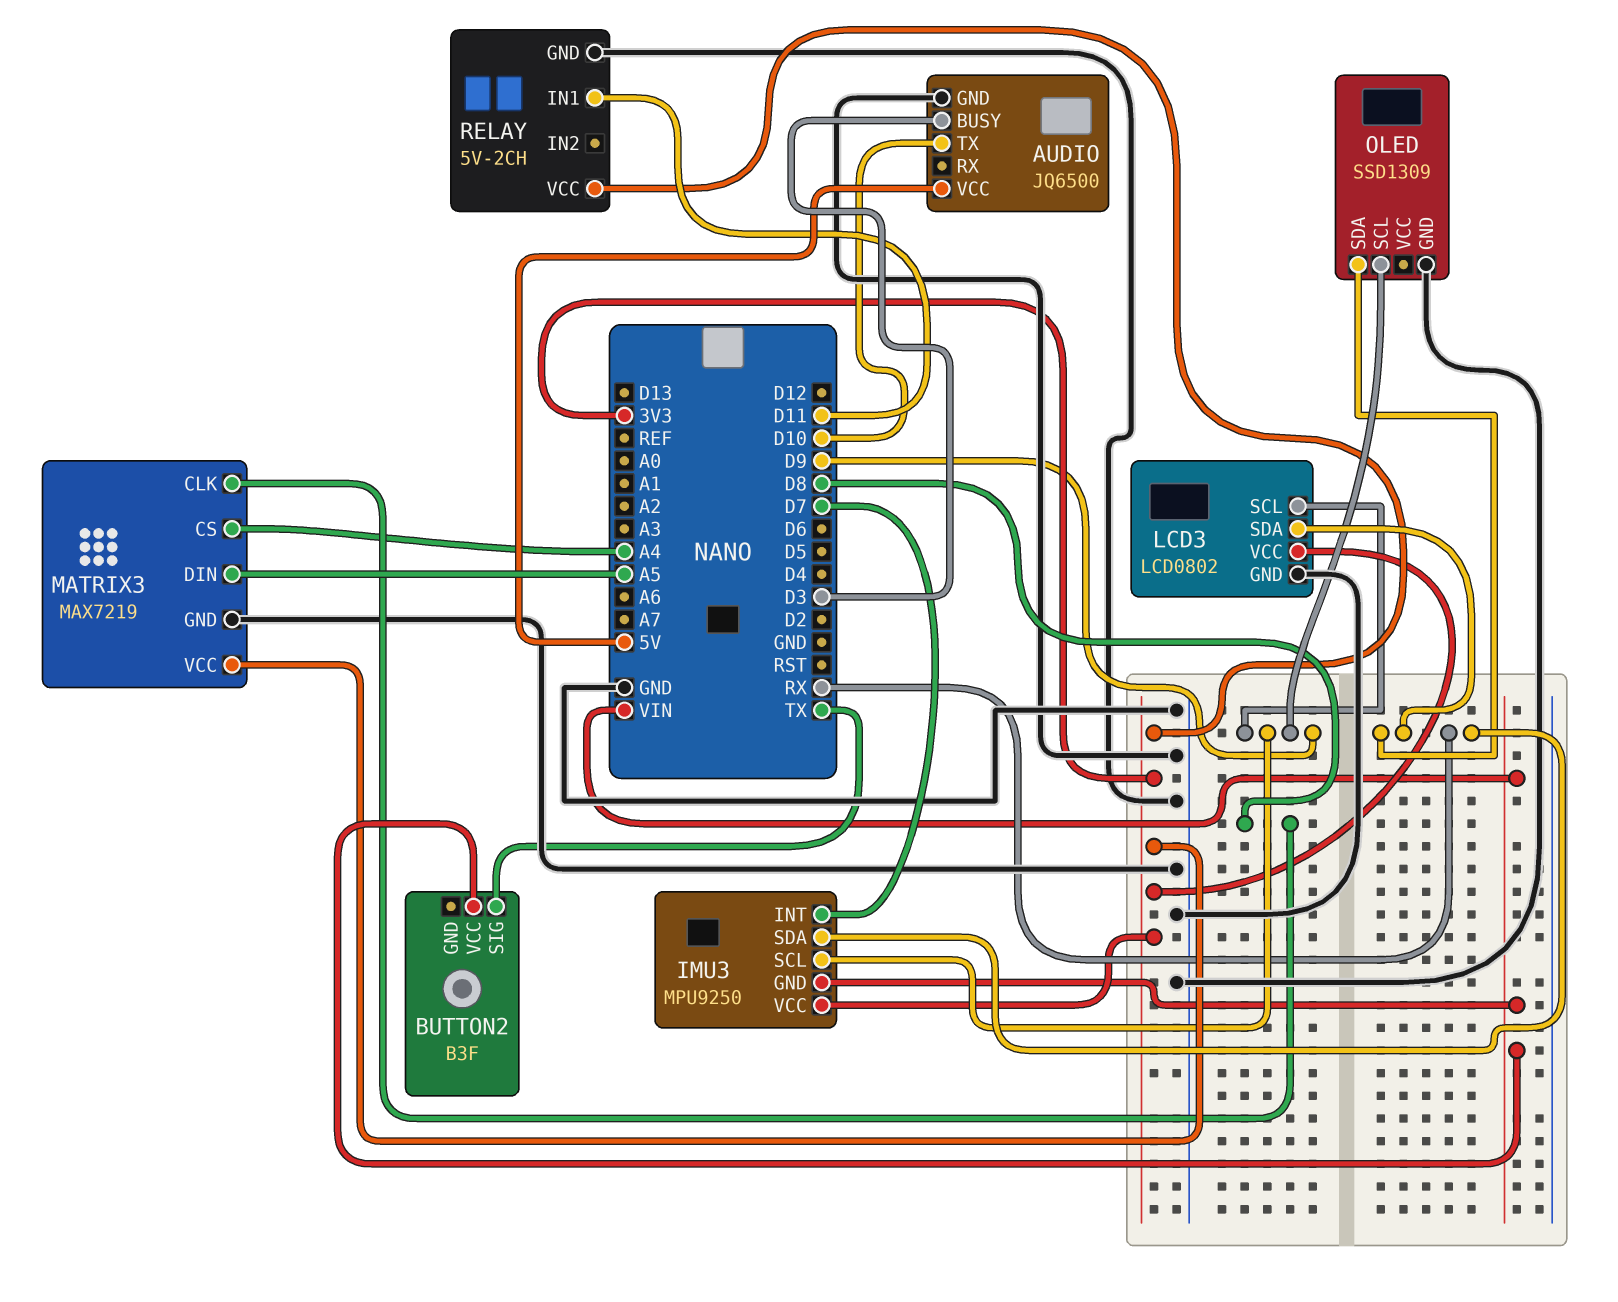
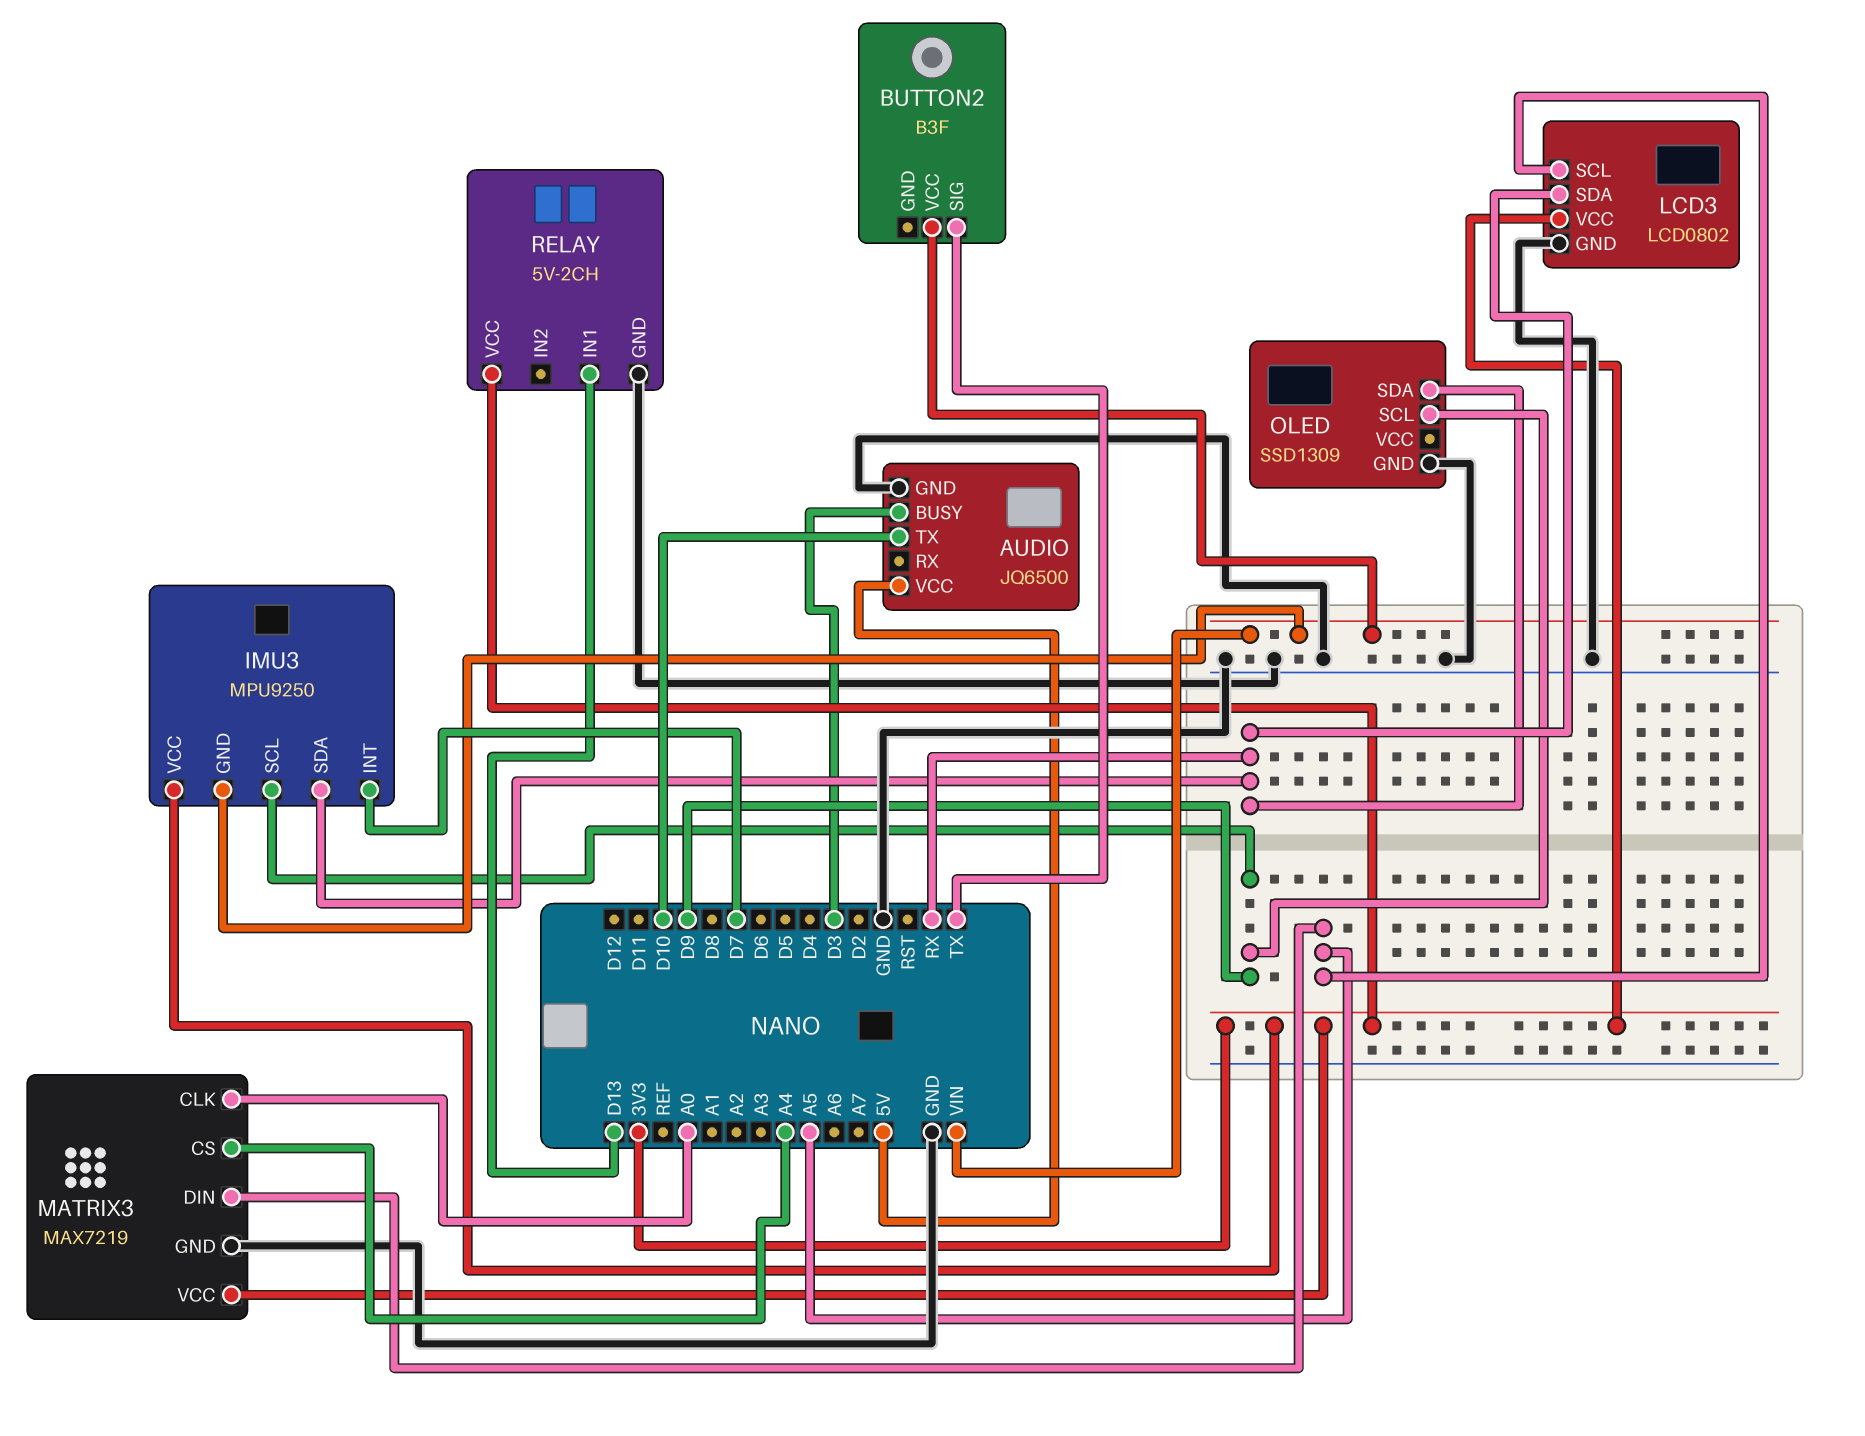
LCD3 pin SCL: D9 -> A5
MATRIX3 pin CLK: D8 -> A0
RELAY pin IN1: D11 -> D13

